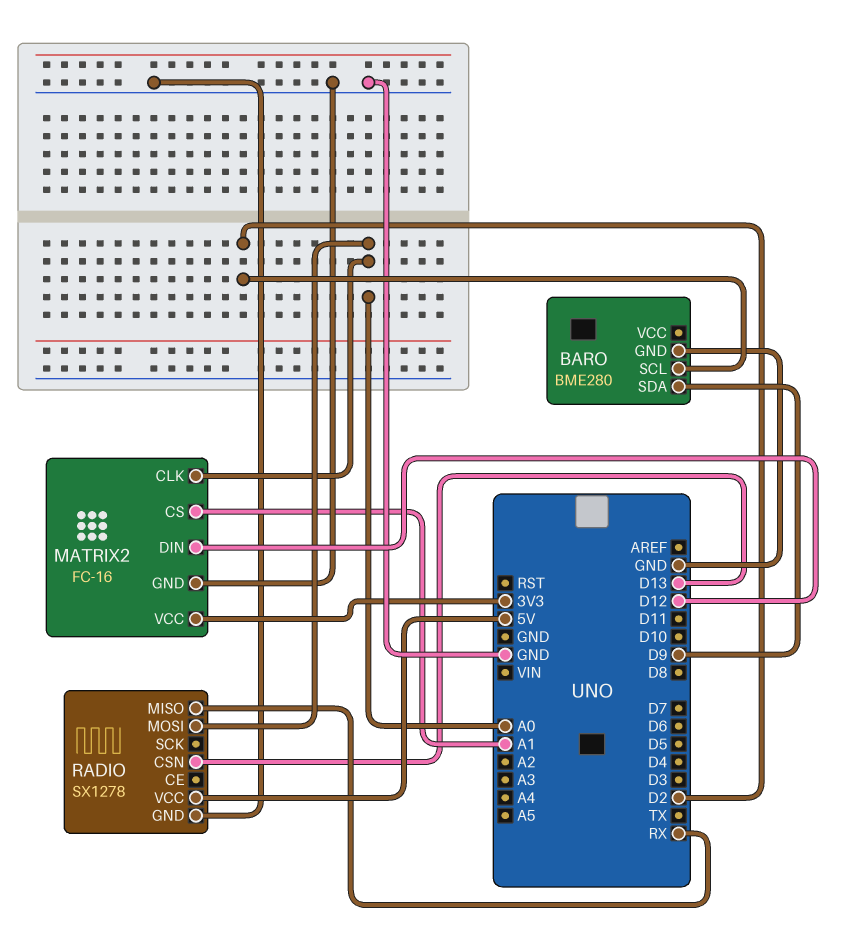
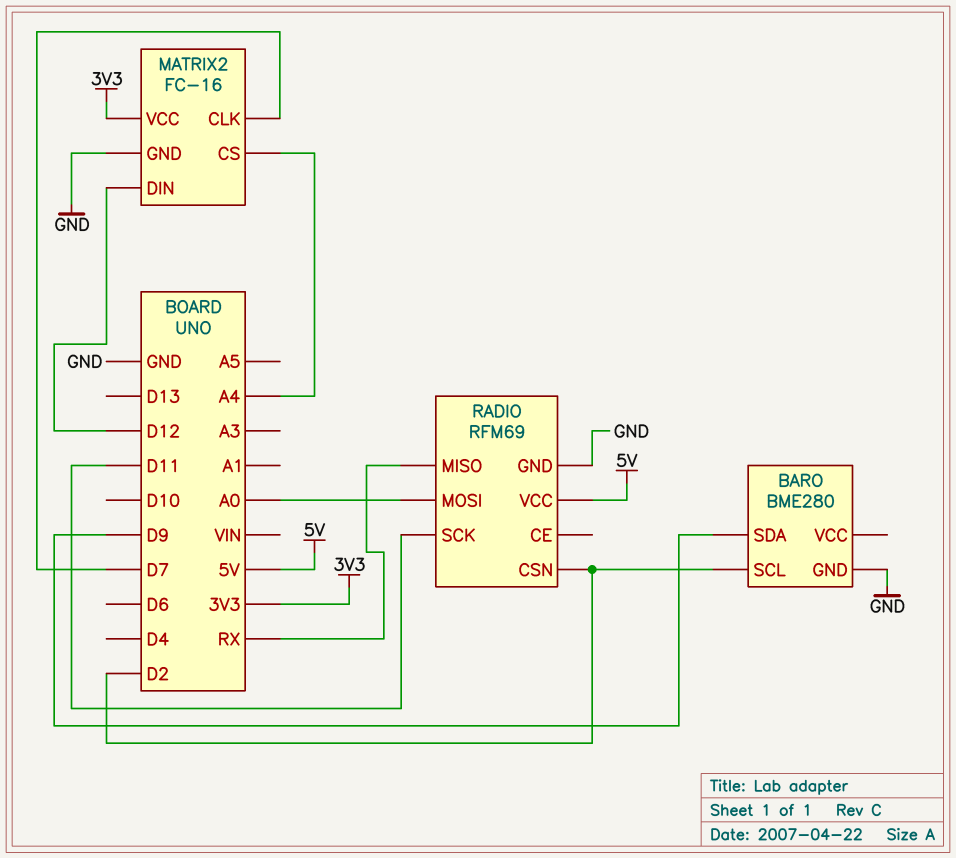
MATRIX2 pin CLK: A0 -> D7
MATRIX2 pin CS: A1 -> A4
RADIO: SX1278 -> RFM69
RADIO pin CSN: D13 -> D2
RADIO pin SCK: none -> D11

